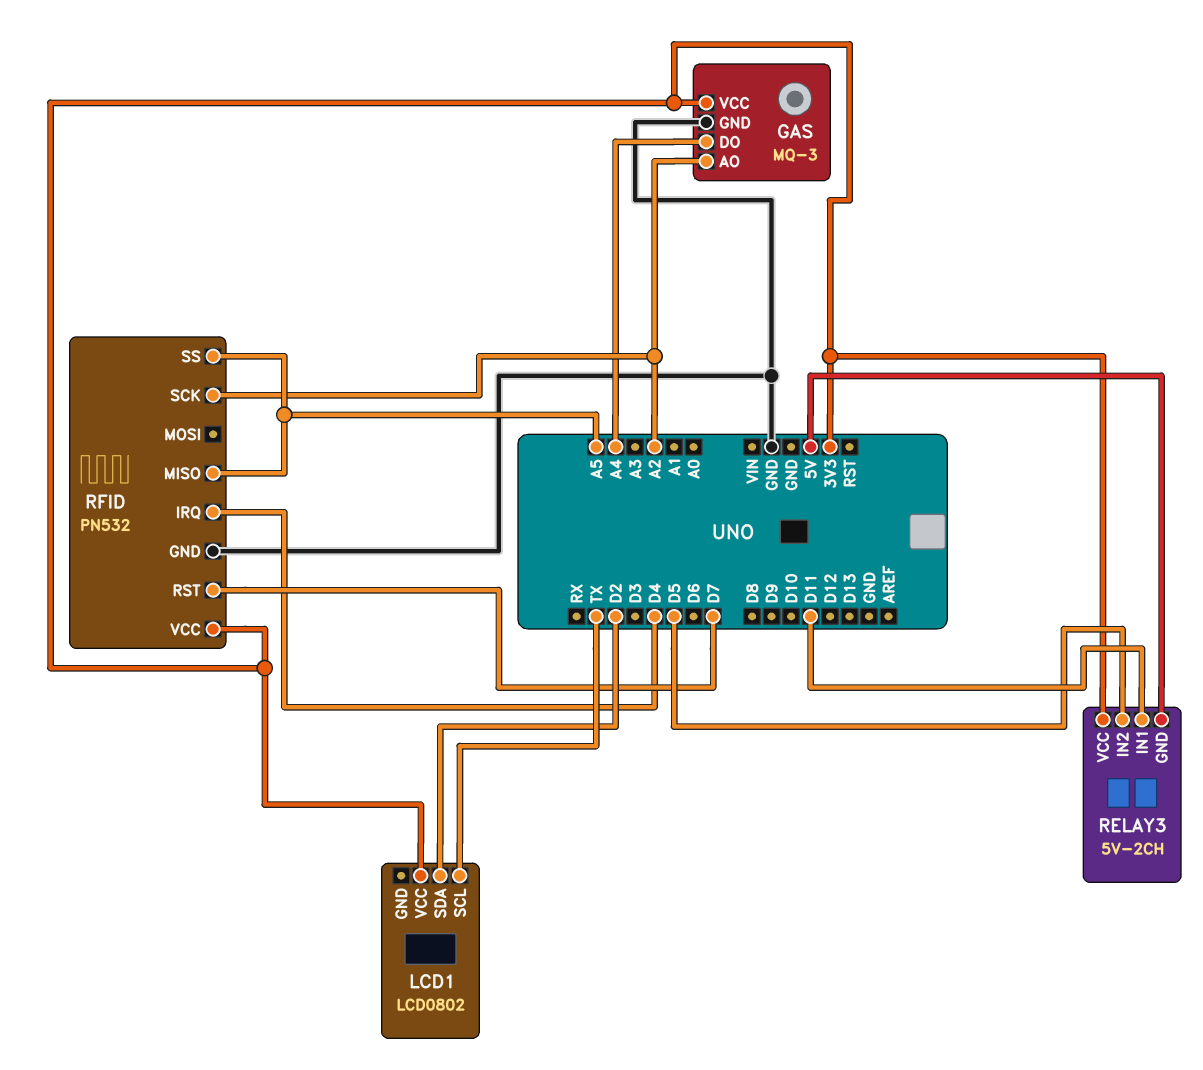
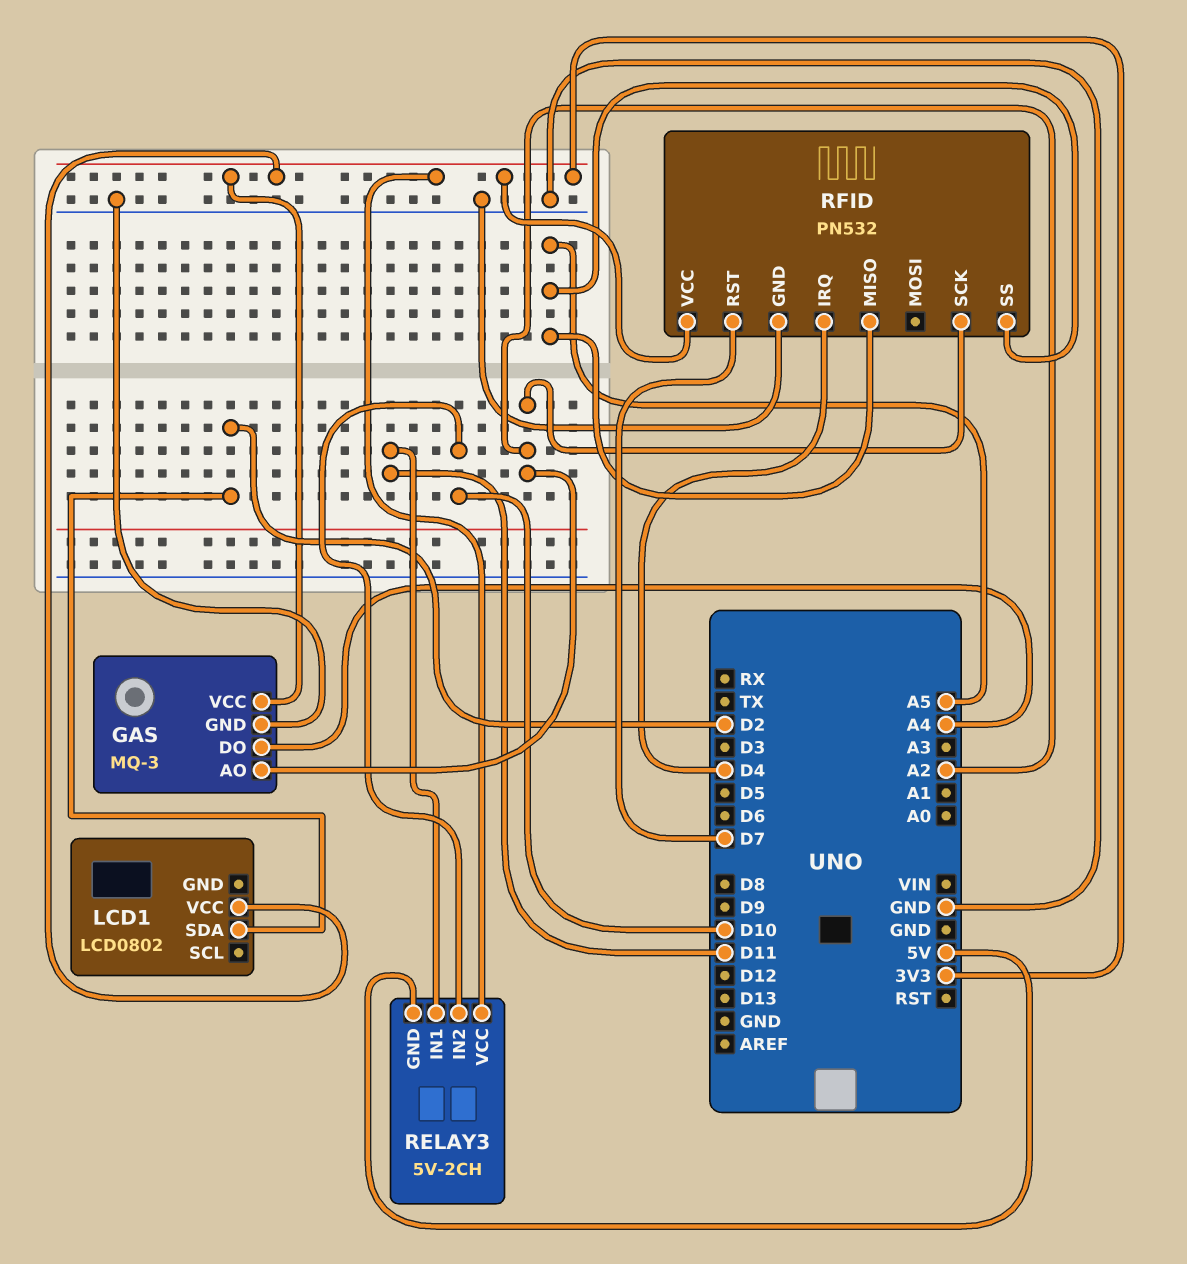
LCD1 pin SCL: TX -> none
RELAY3 pin IN2: D5 -> D10

